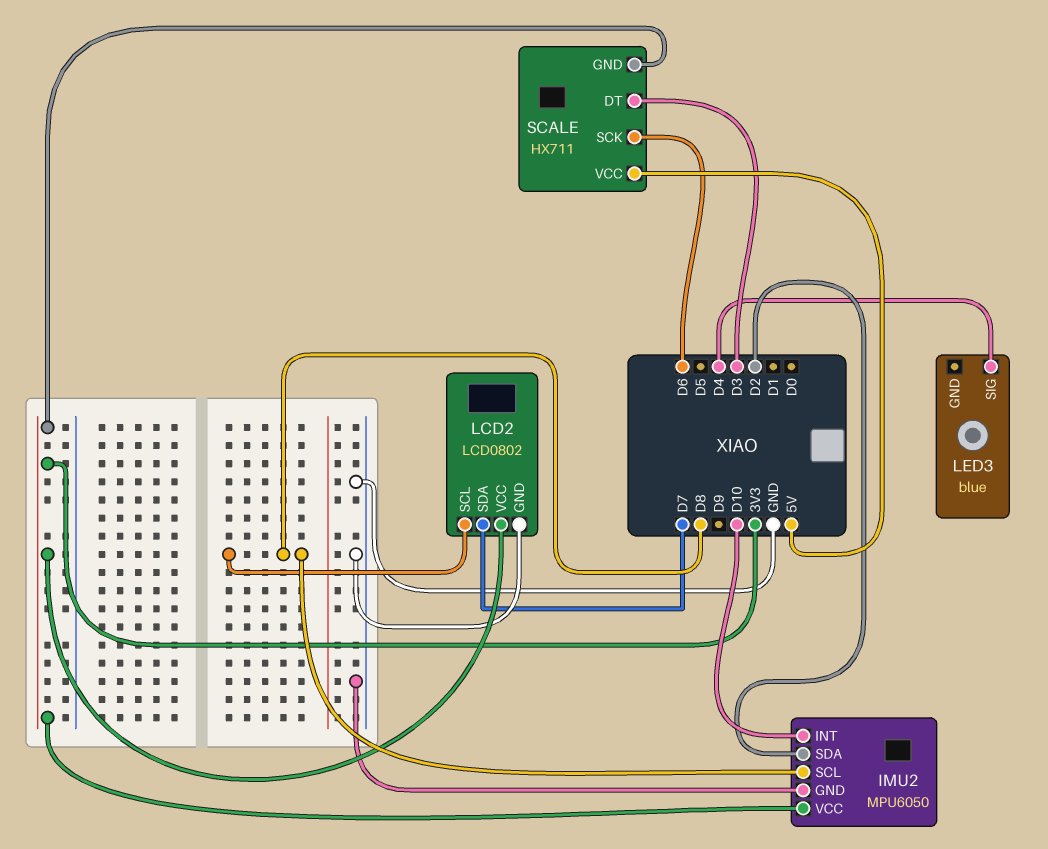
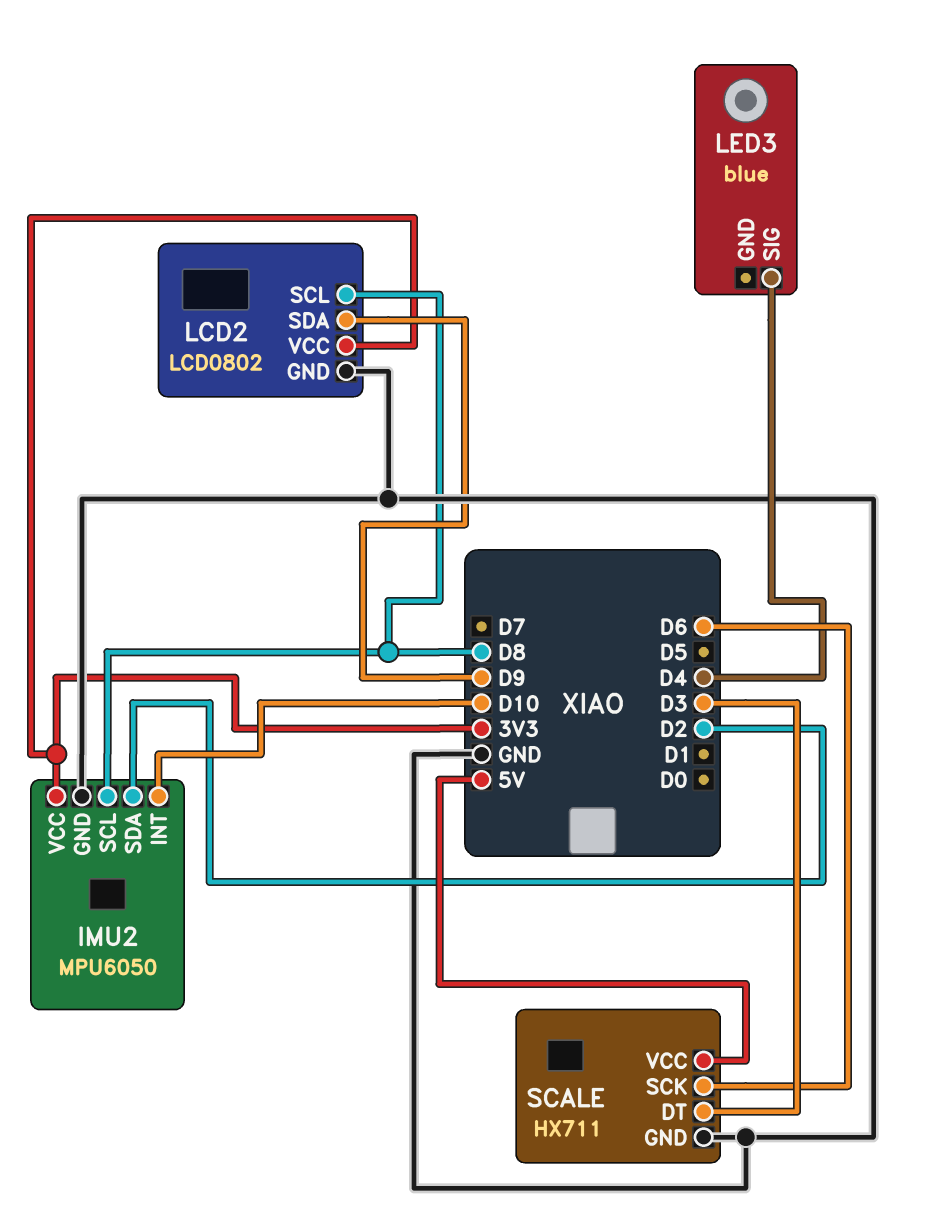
LCD2 pin SDA: D7 -> D9
SCALE pin GND: 3V3 -> GND

